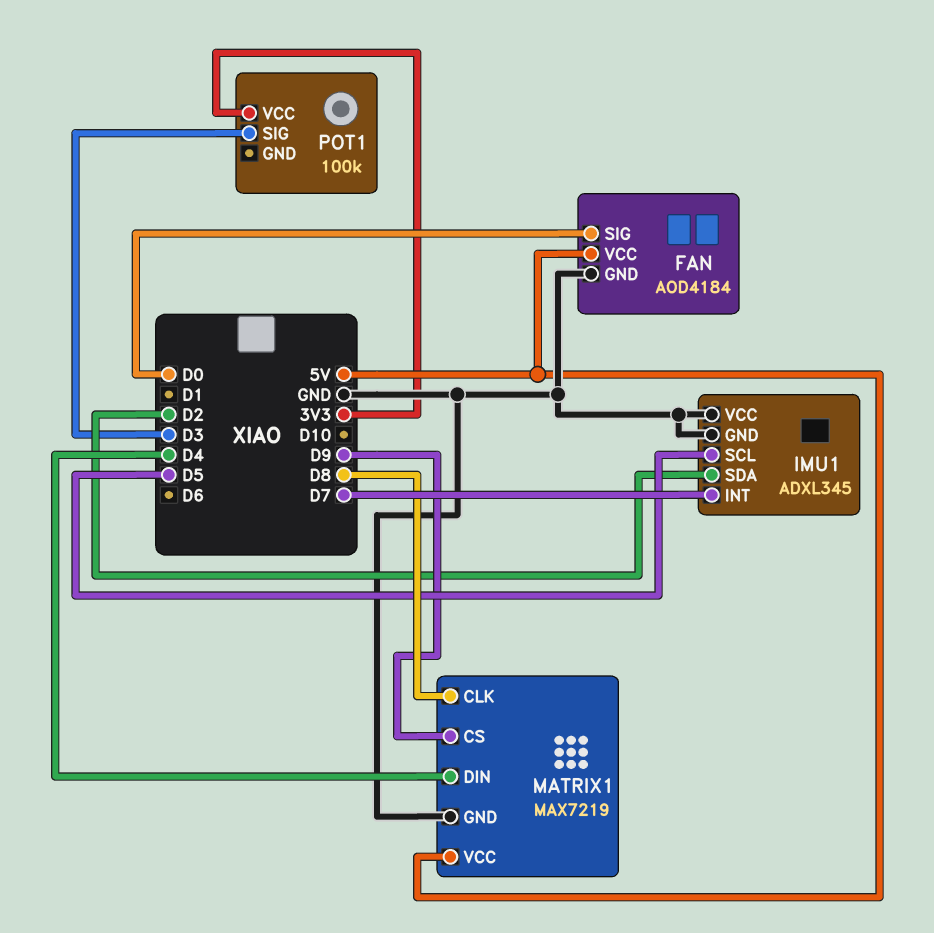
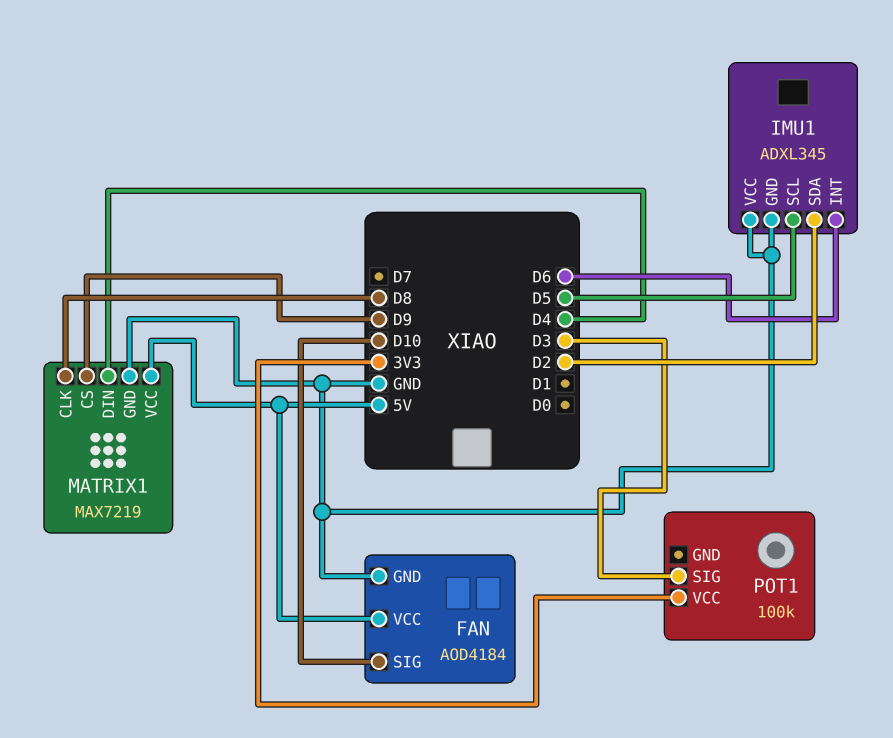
FAN pin SIG: D0 -> D10
IMU1 pin INT: D7 -> D6

